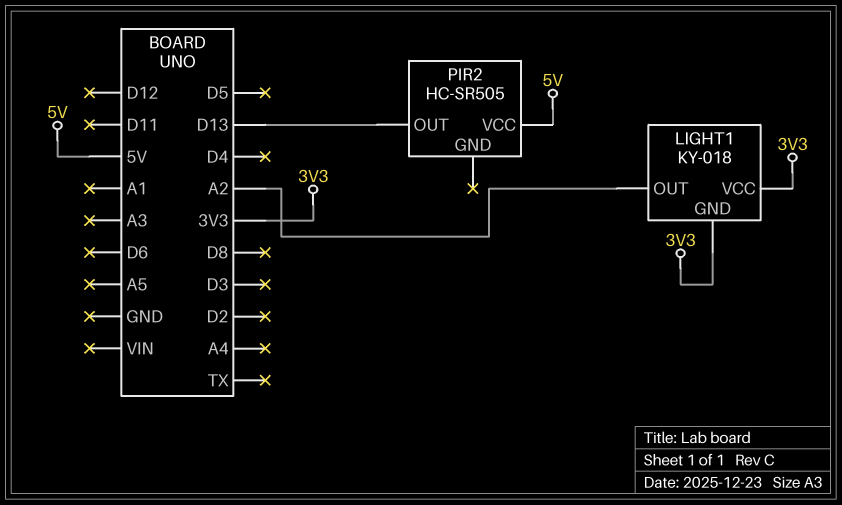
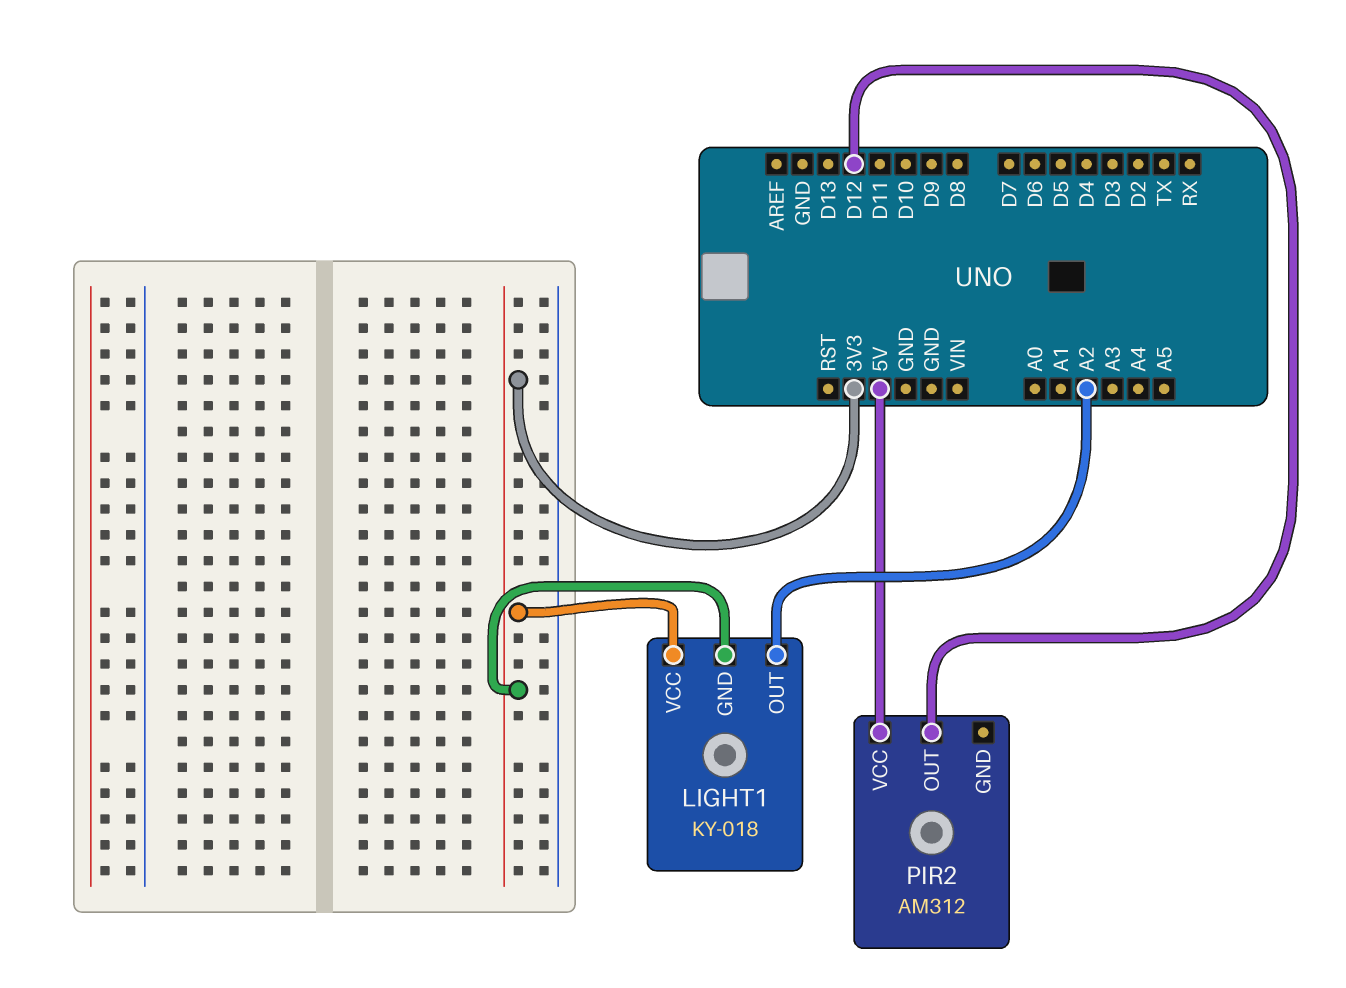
PIR2: HC-SR505 -> AM312
PIR2 pin OUT: D13 -> D12

